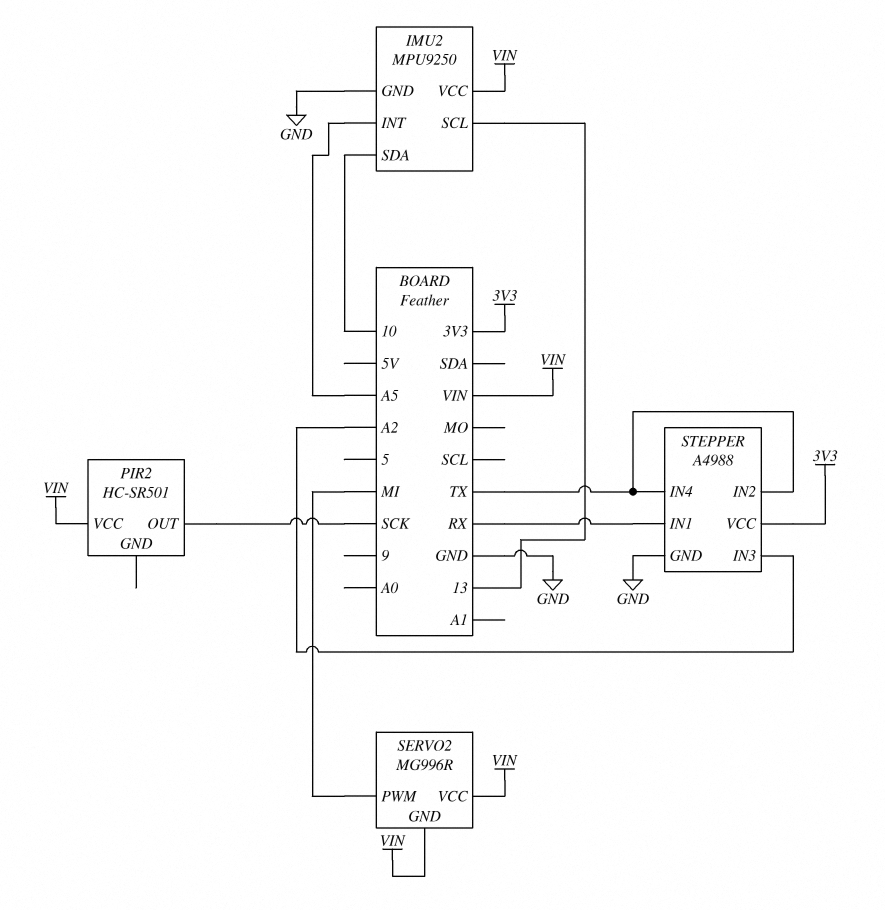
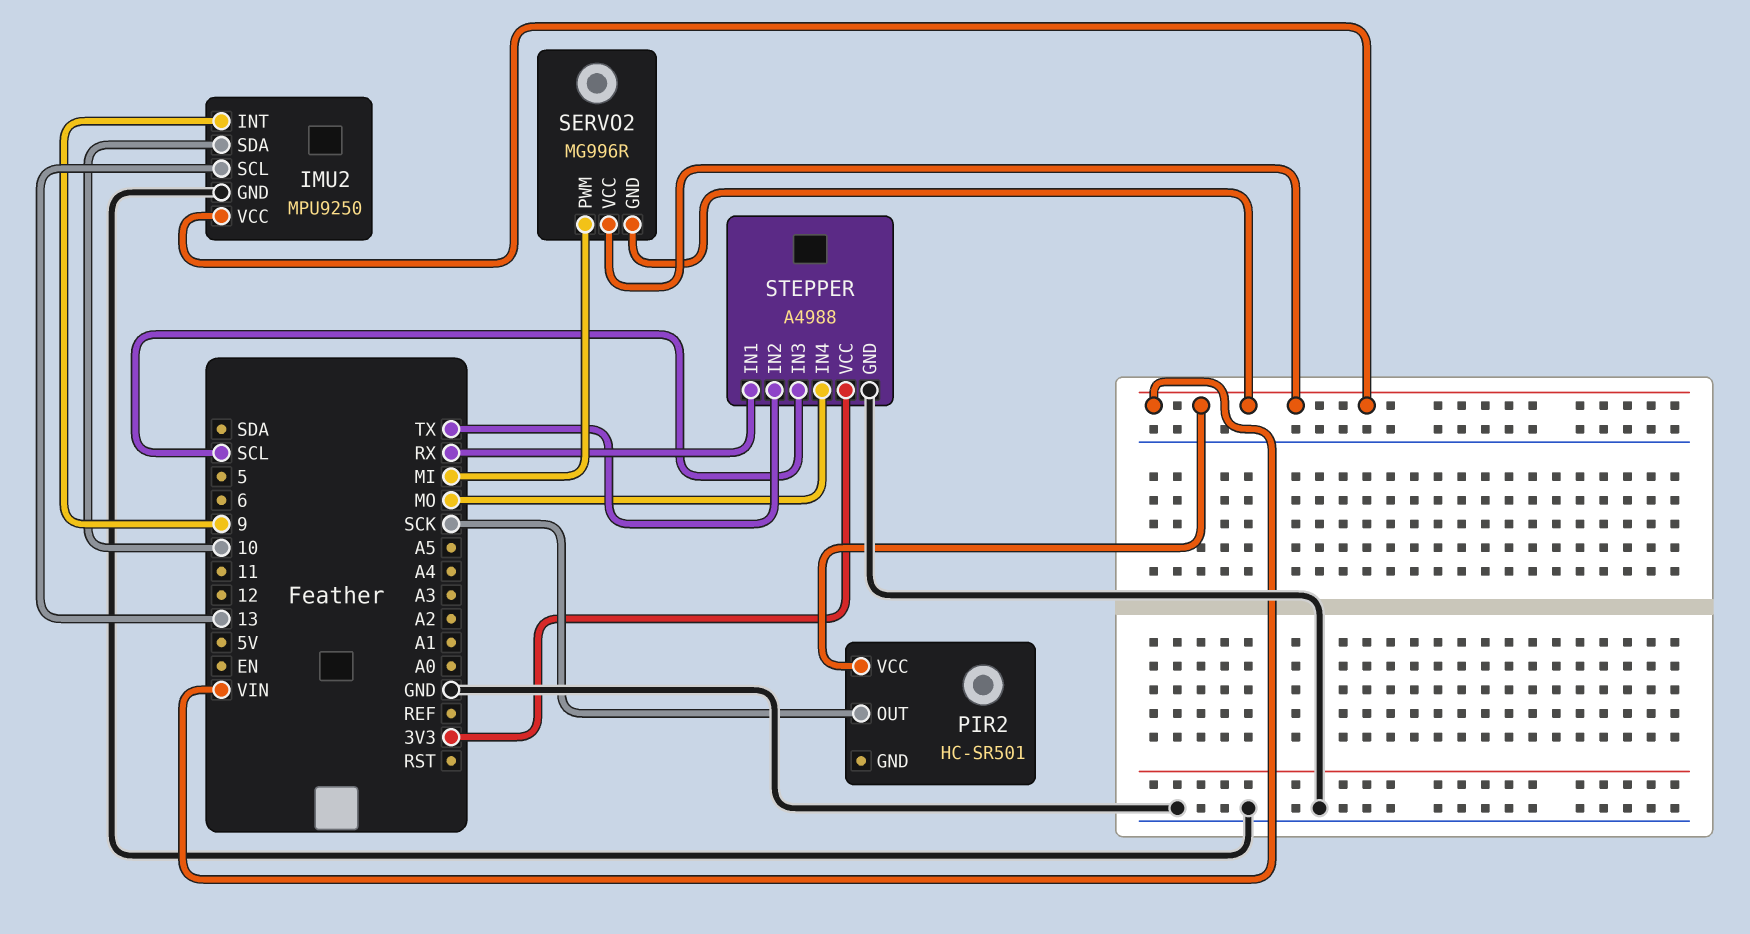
IMU2 pin INT: A5 -> 9
STEPPER pin IN3: A2 -> SCL
STEPPER pin IN4: TX -> MO

